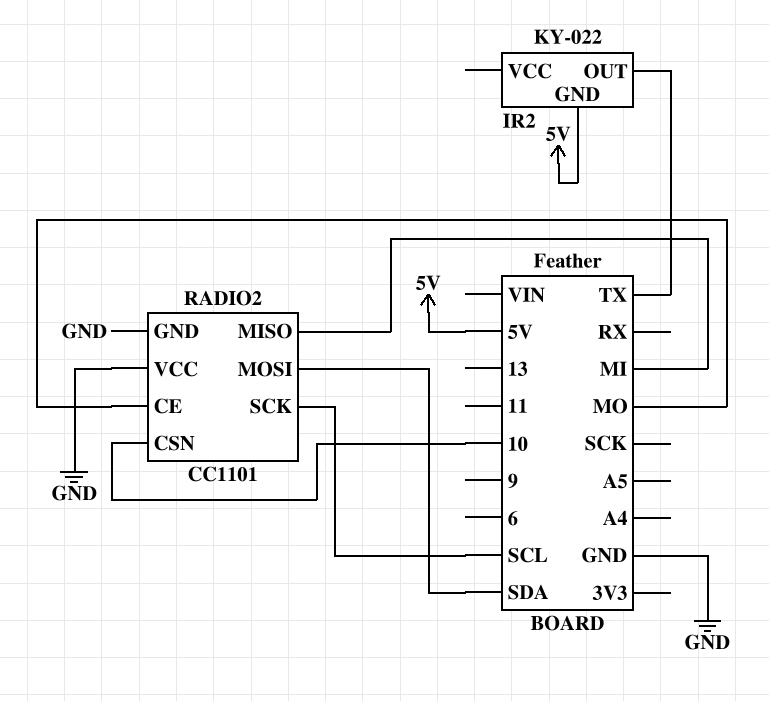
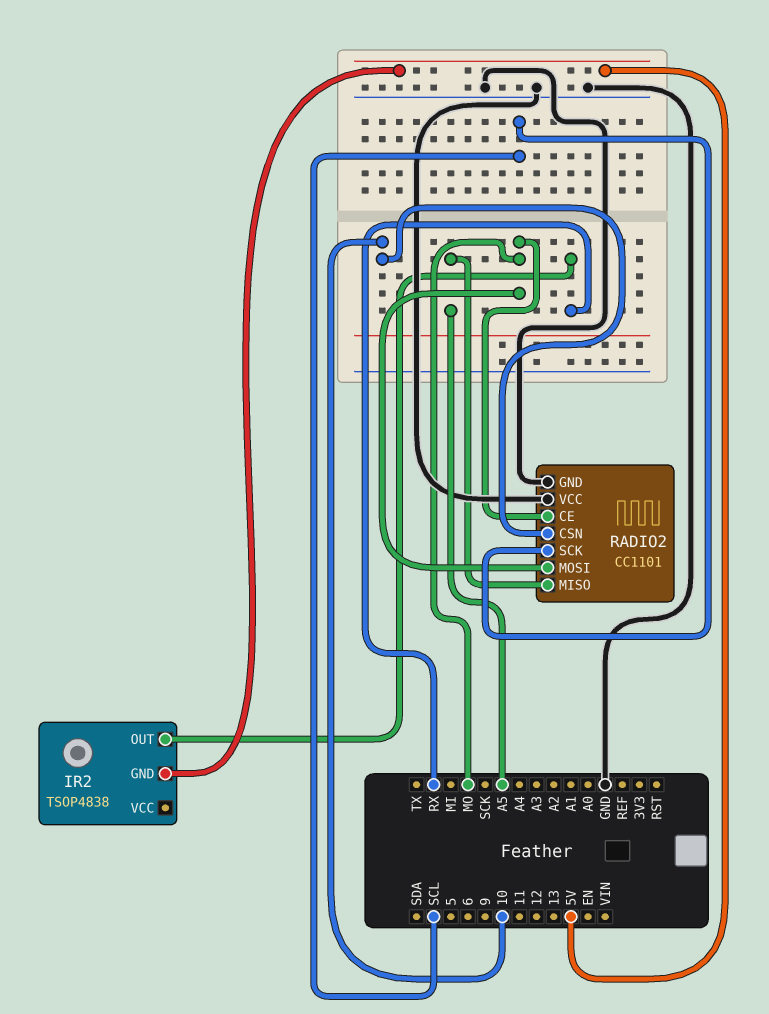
IR2: KY-022 -> TSOP4838
IR2 pin OUT: TX -> RX
RADIO2 pin MISO: MI -> A5
RADIO2 pin MOSI: SDA -> MO

